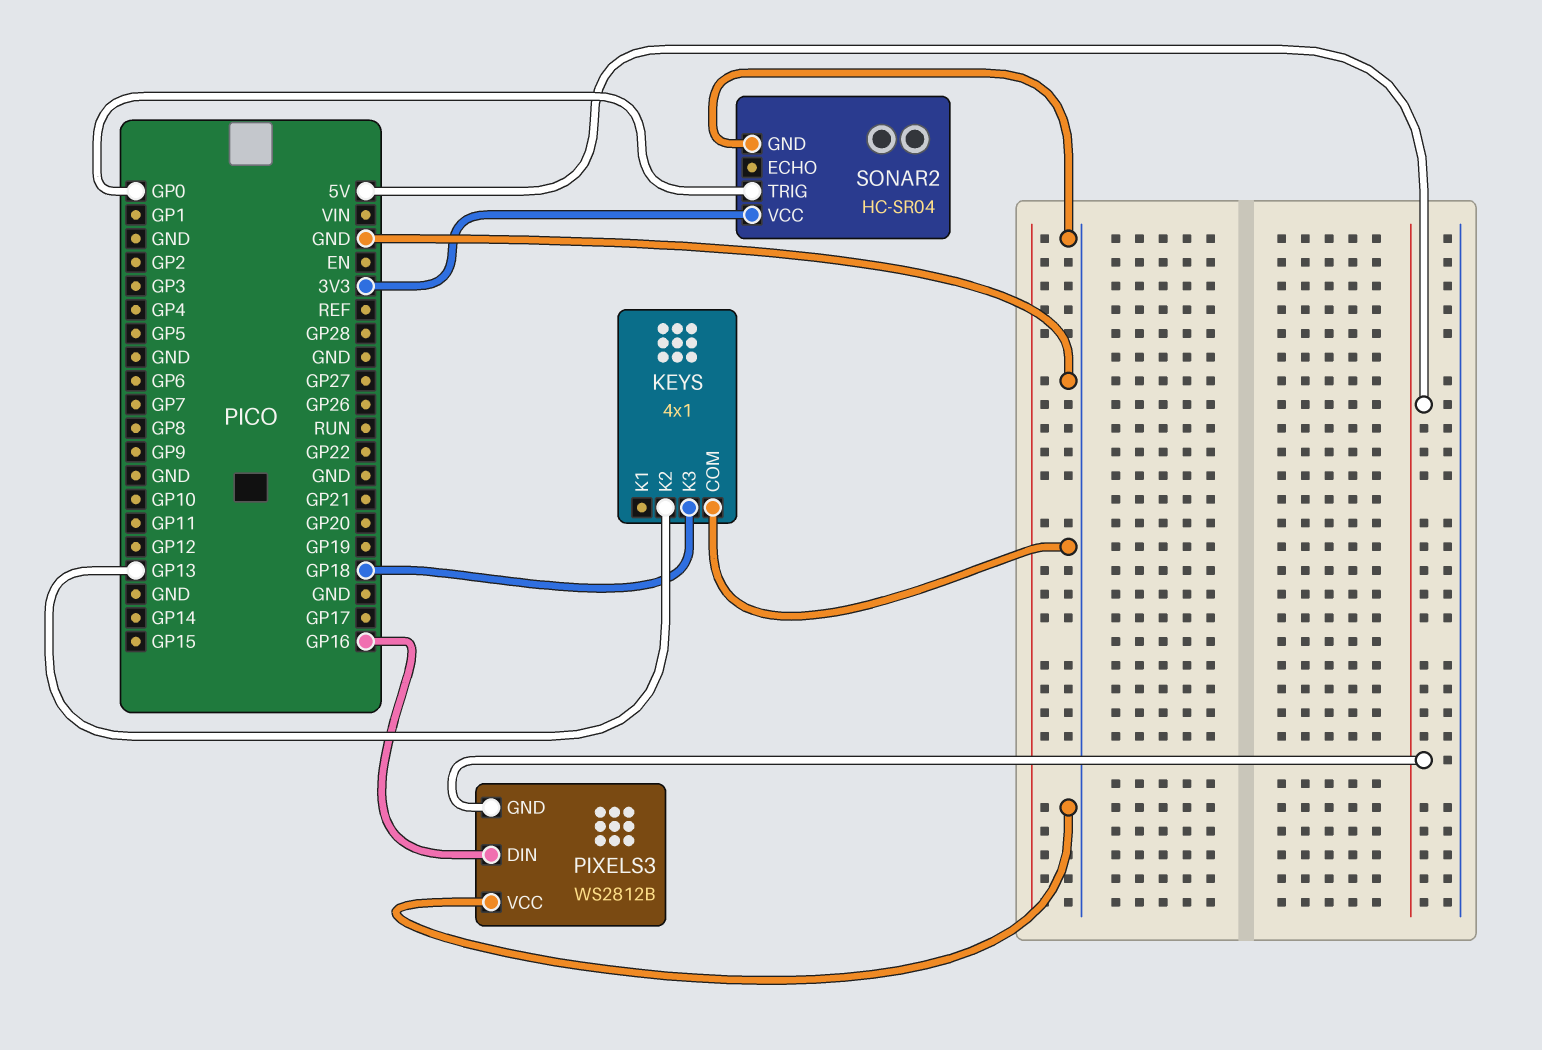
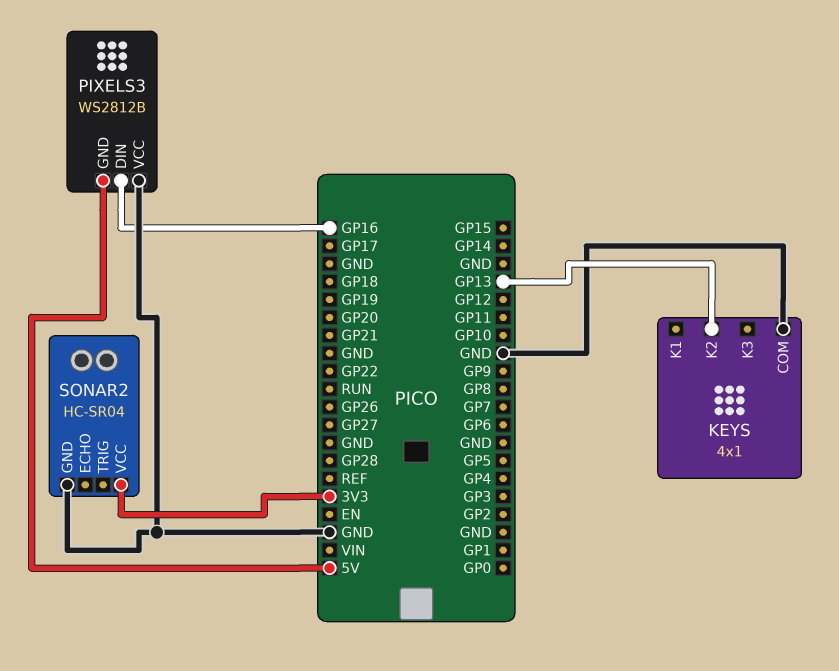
KEYS pin K3: GP18 -> none
SONAR2 pin TRIG: GP0 -> none

